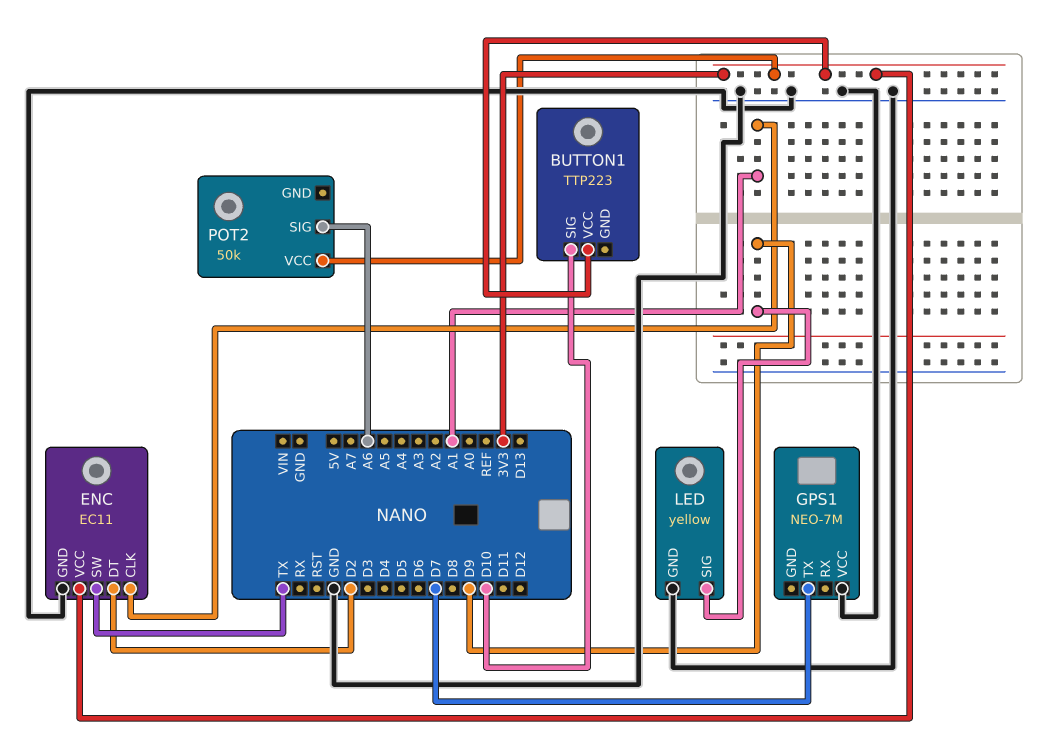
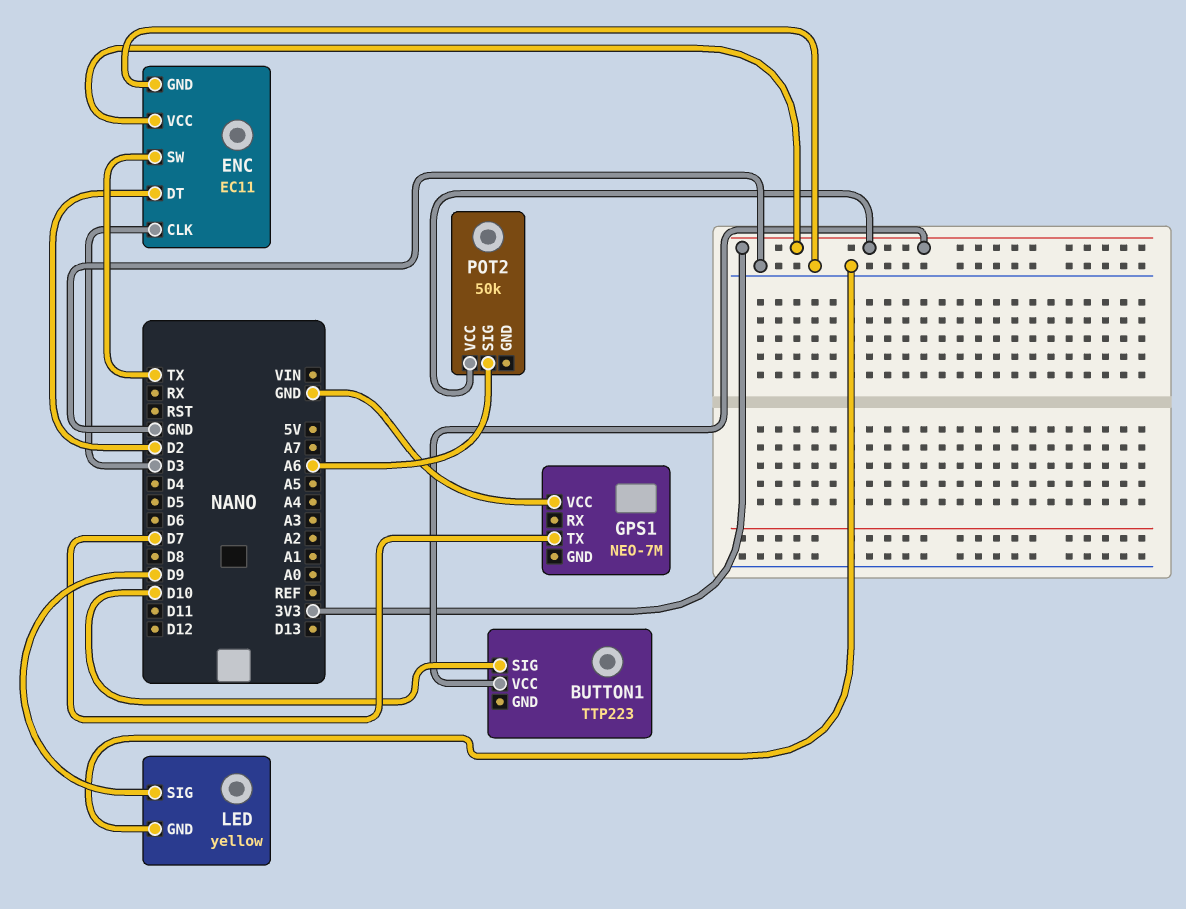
ENC pin CLK: A1 -> D3

